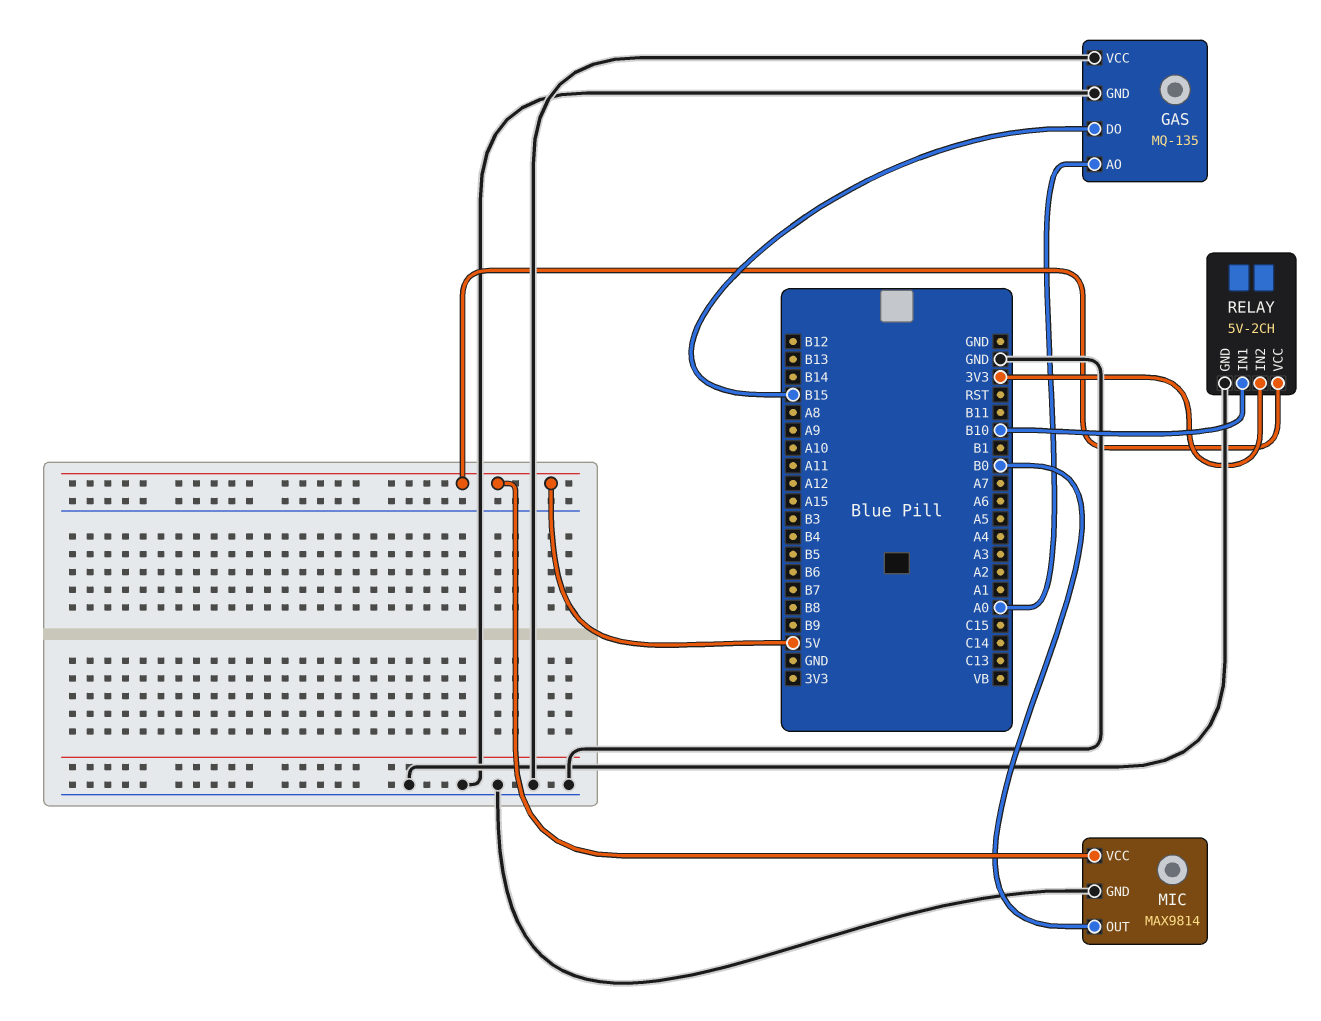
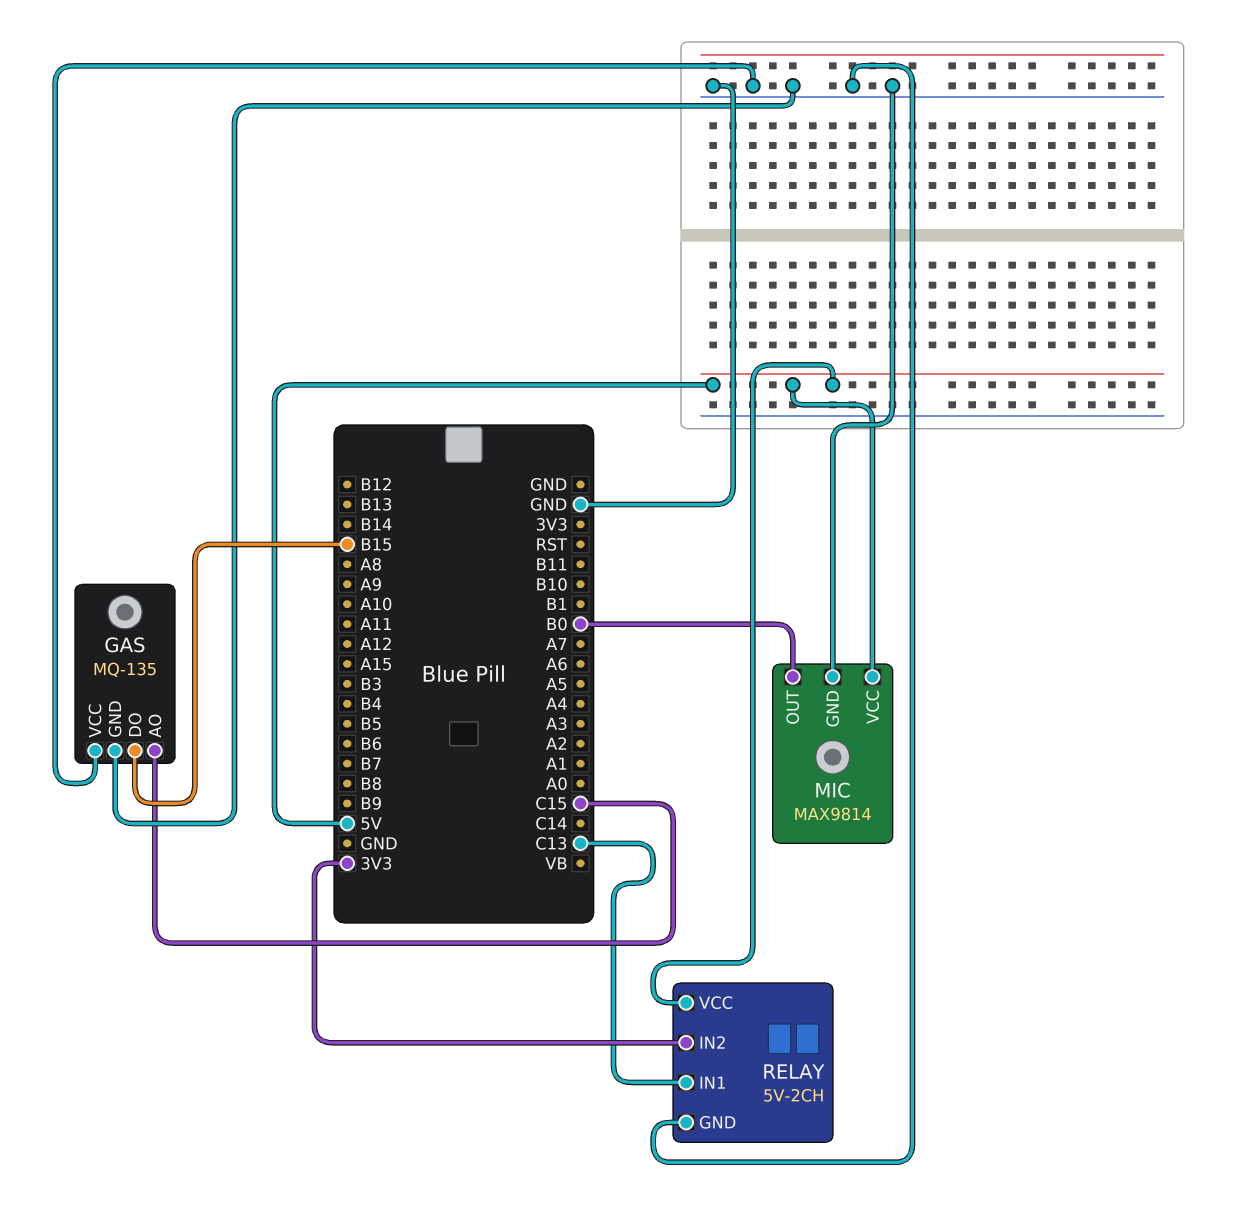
GAS pin AO: A0 -> C15
RELAY pin IN1: B10 -> C13

